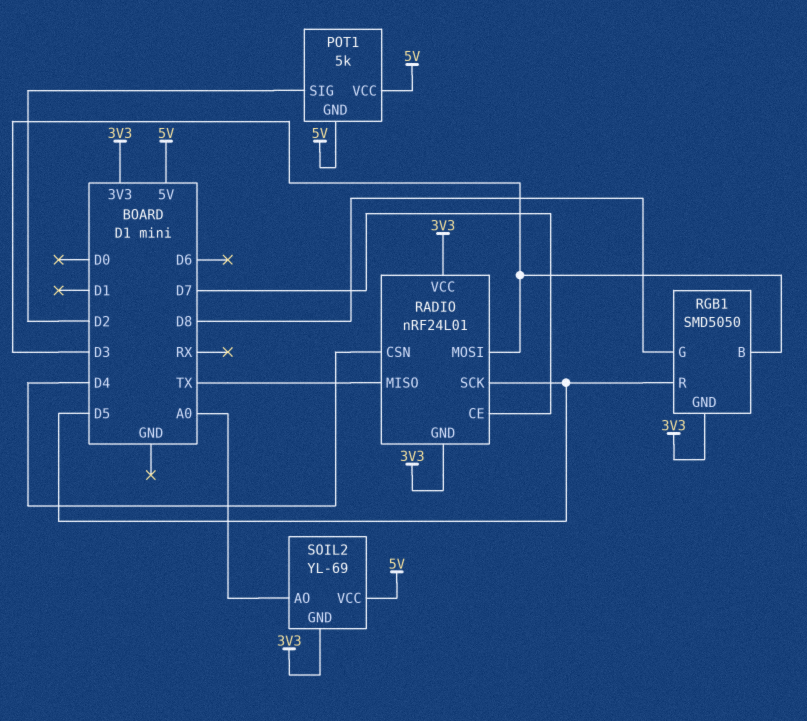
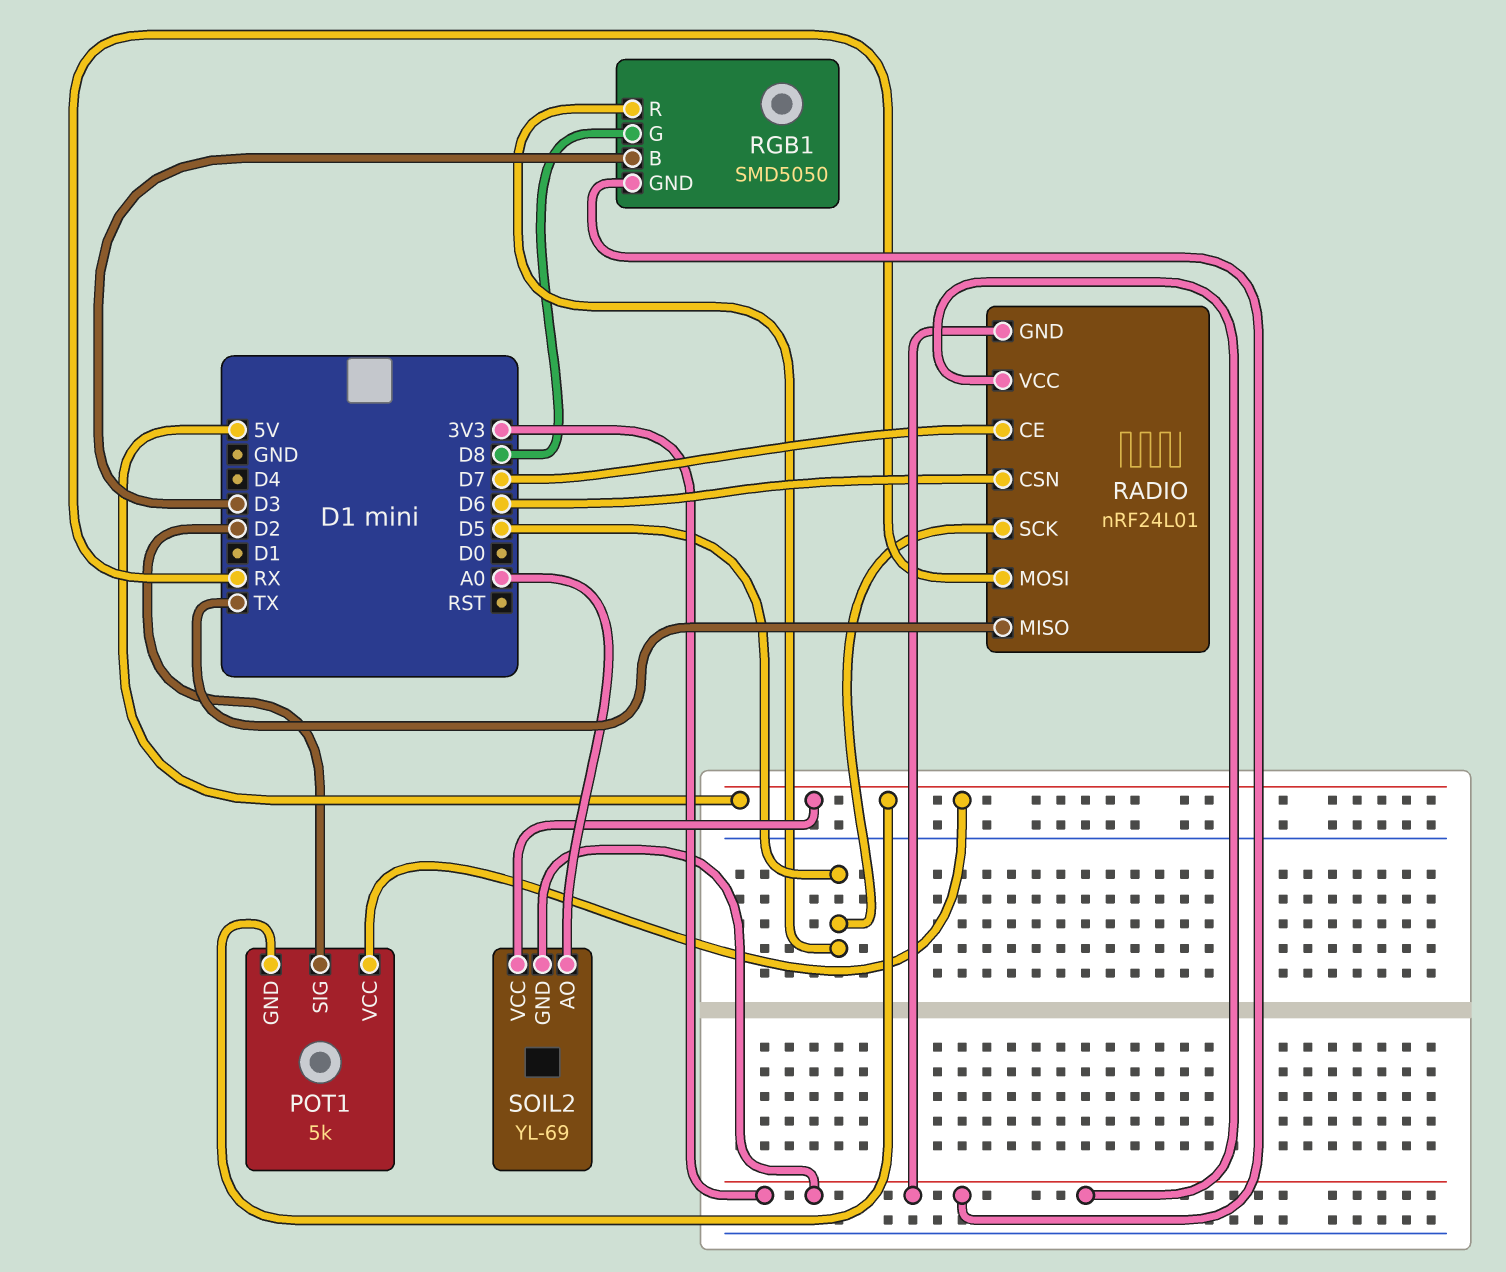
RADIO pin CSN: D4 -> D6
RADIO pin MOSI: D3 -> RX

